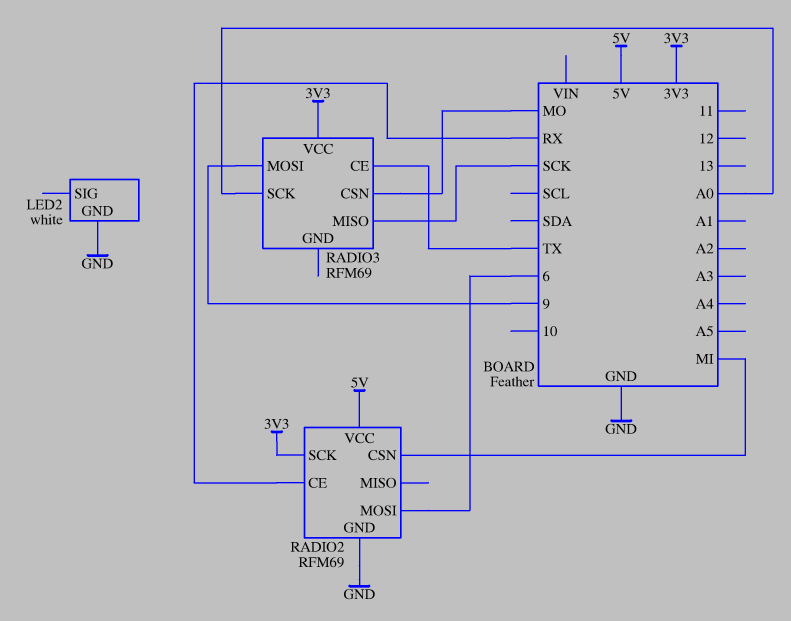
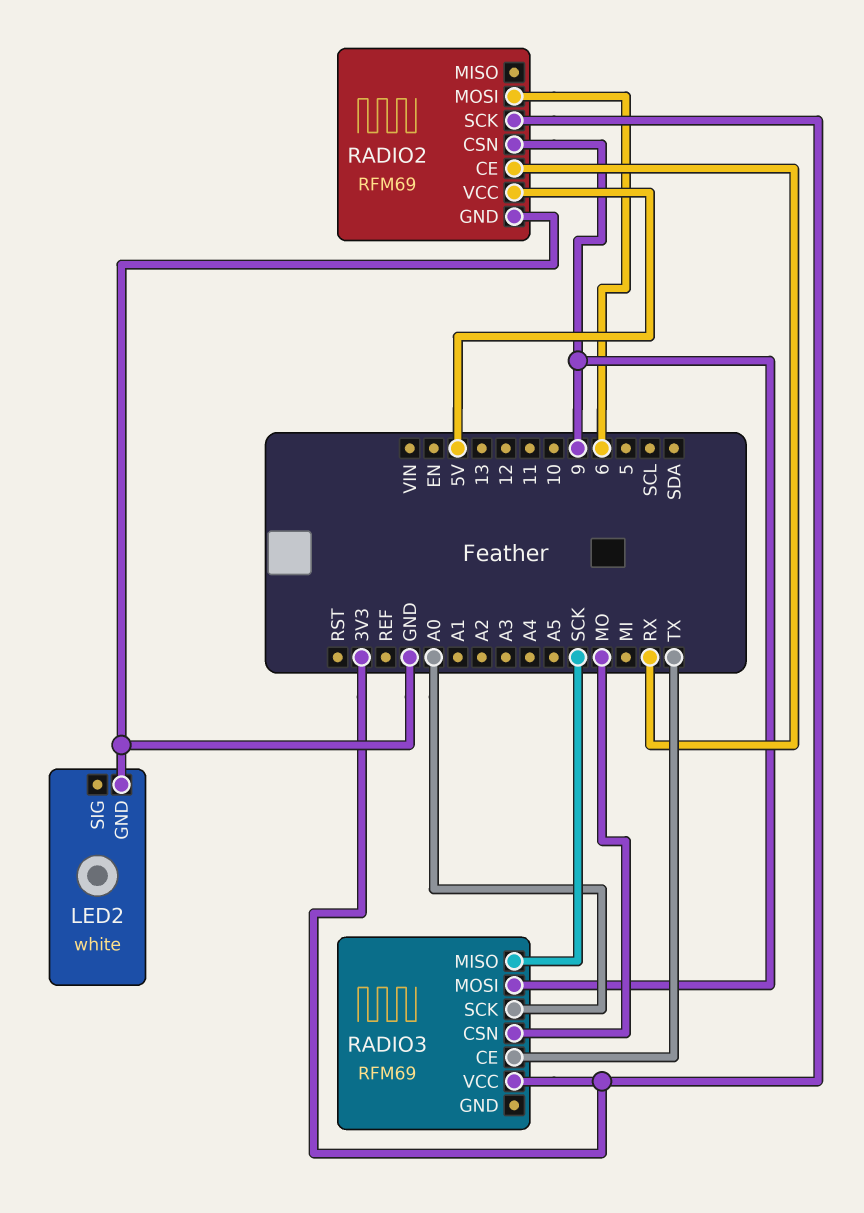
RADIO2 pin CSN: MI -> 9

